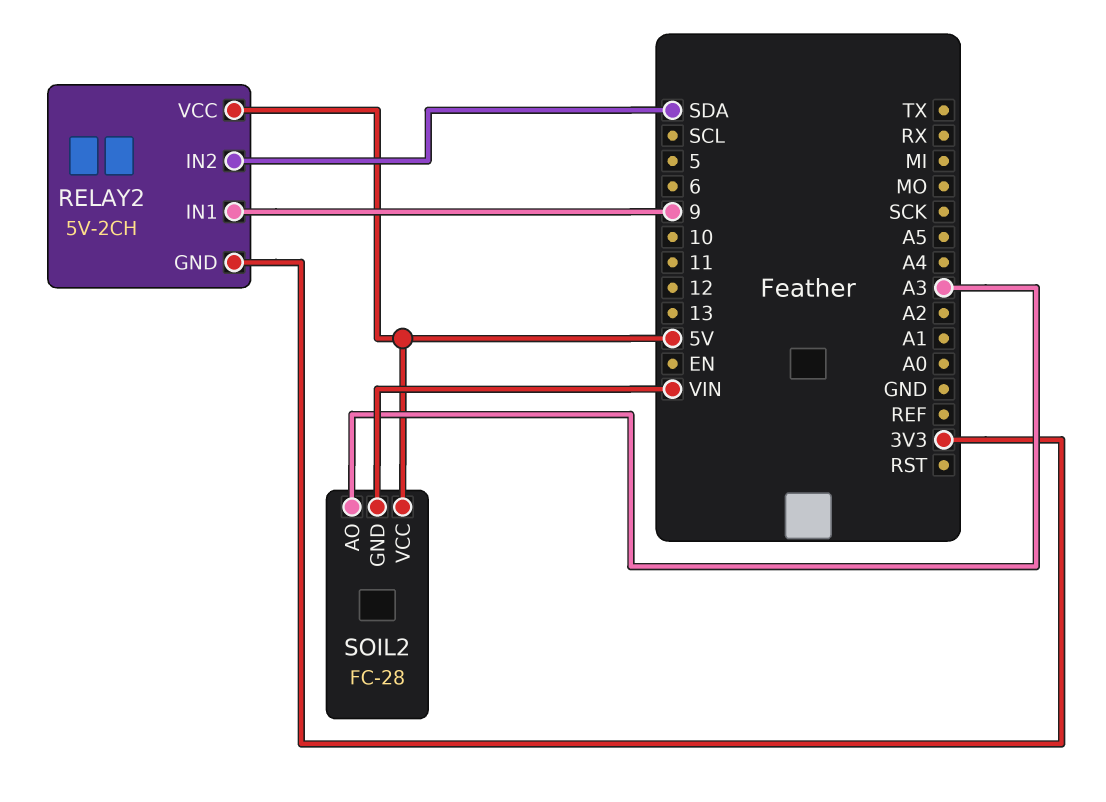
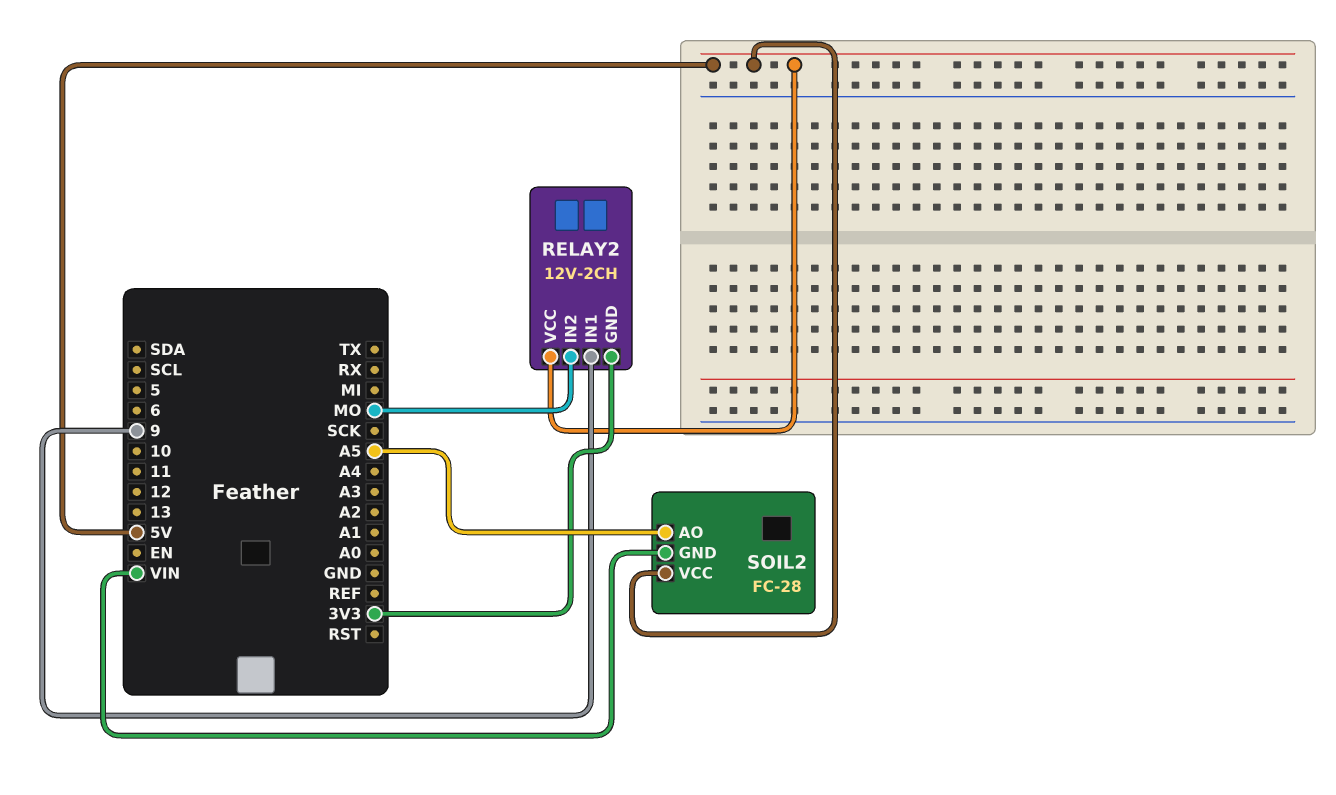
RELAY2: 5V-2CH -> 12V-2CH
RELAY2 pin IN2: SDA -> MO
SOIL2 pin AO: A3 -> A5

